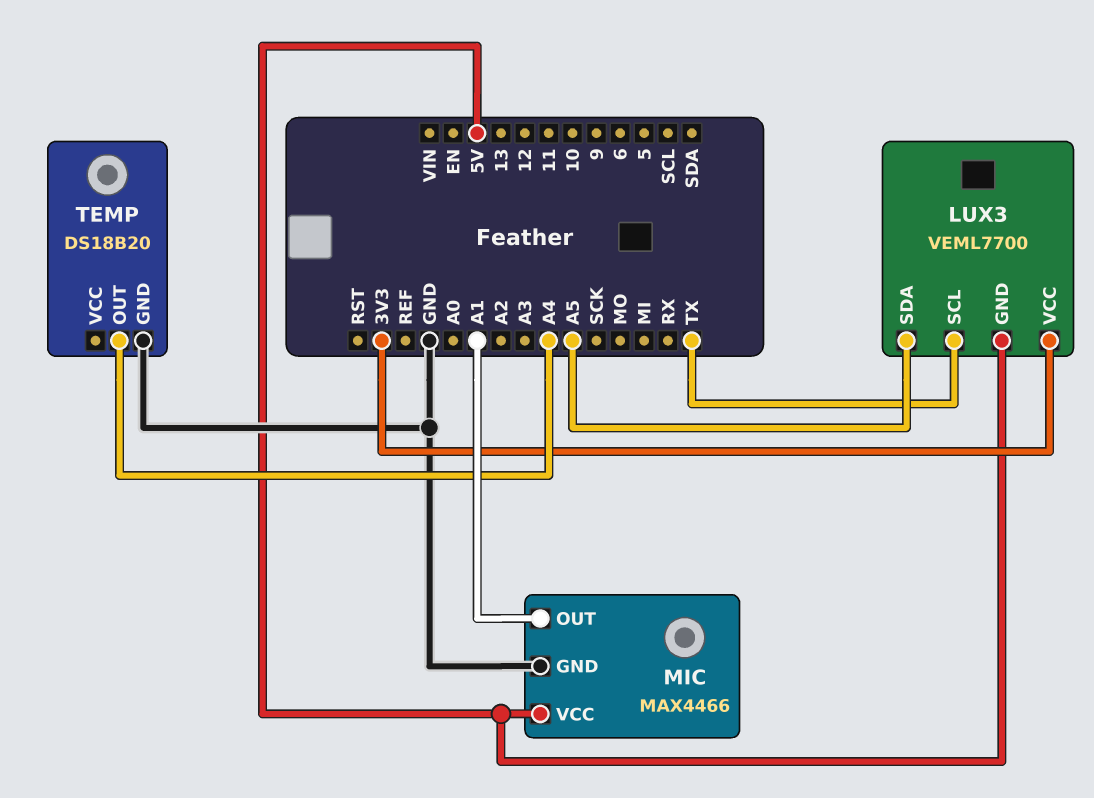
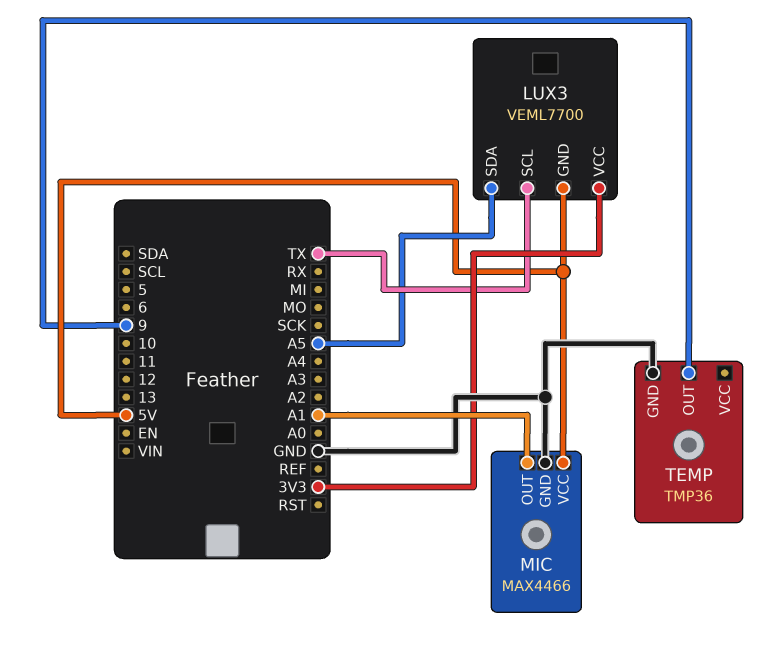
TEMP: DS18B20 -> TMP36
TEMP pin OUT: A4 -> 9

